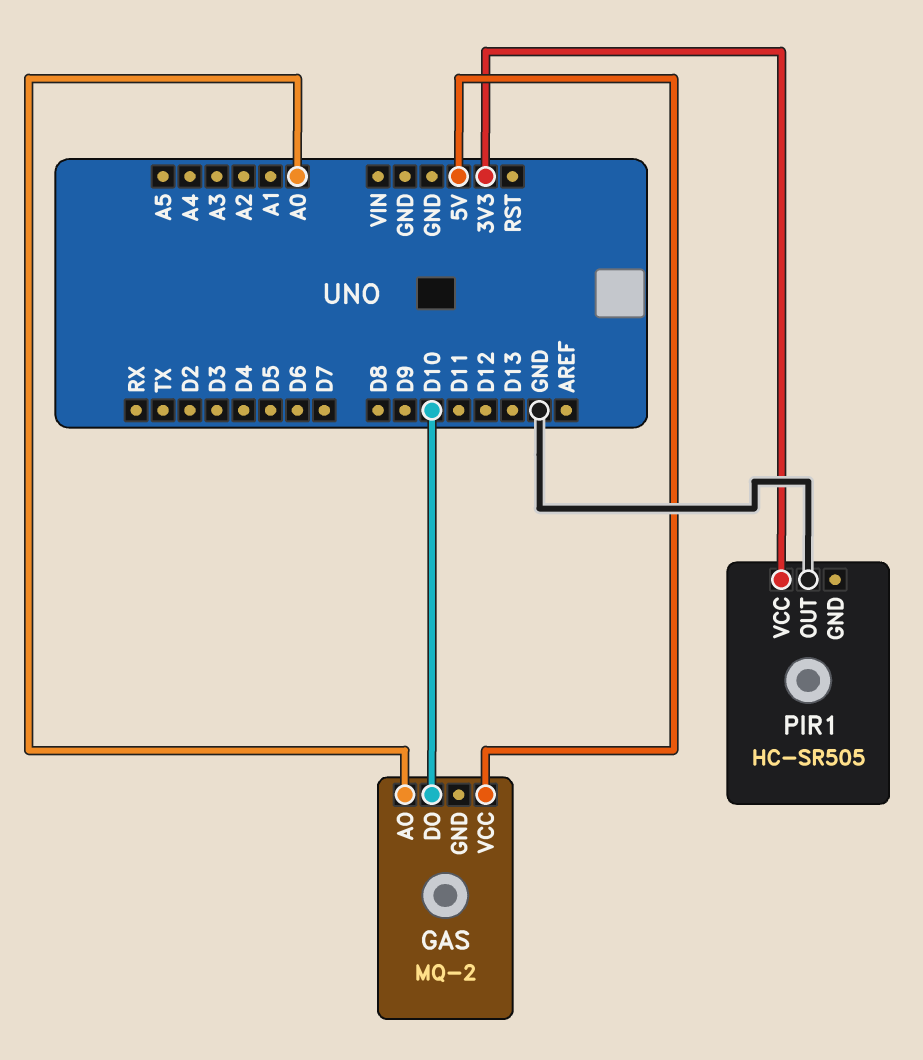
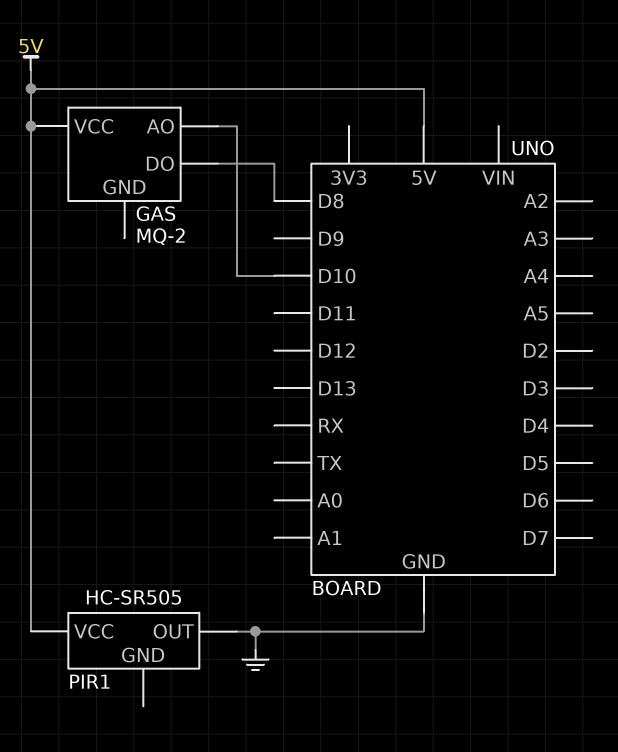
GAS pin AO: A0 -> D10
GAS pin DO: D10 -> D8
PIR1 pin VCC: 3V3 -> 5V

